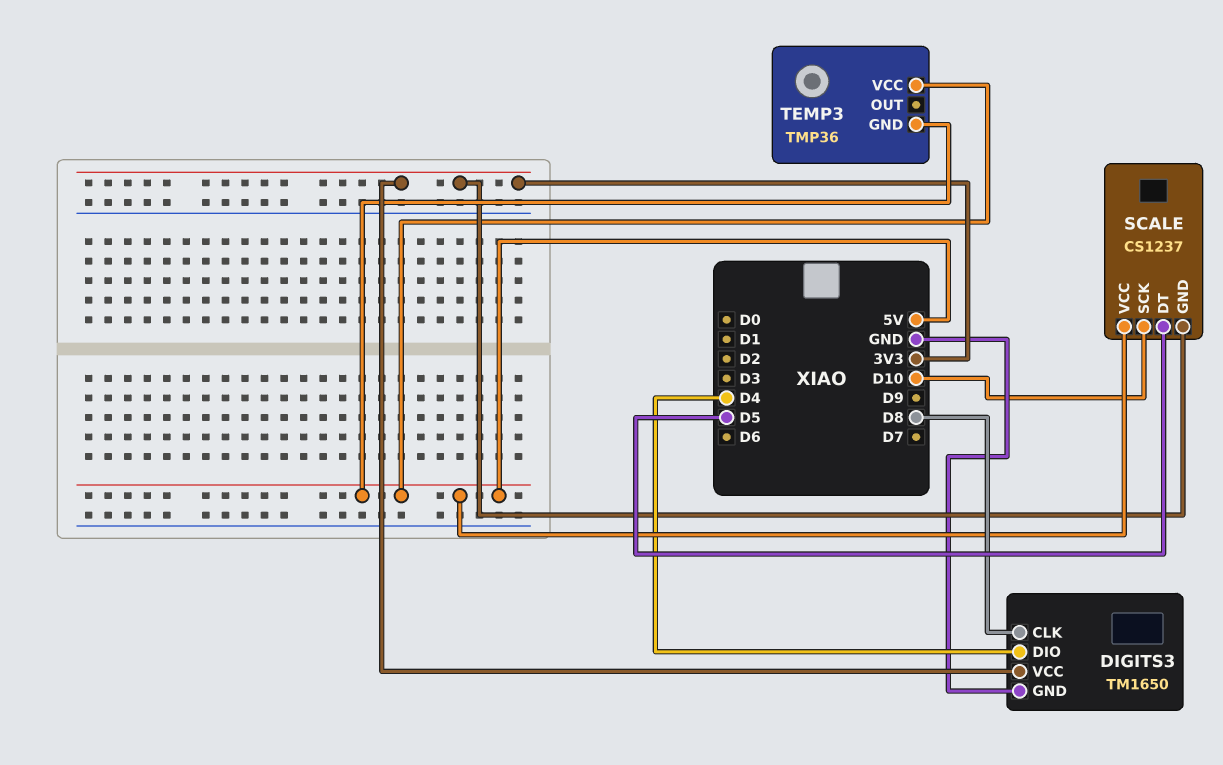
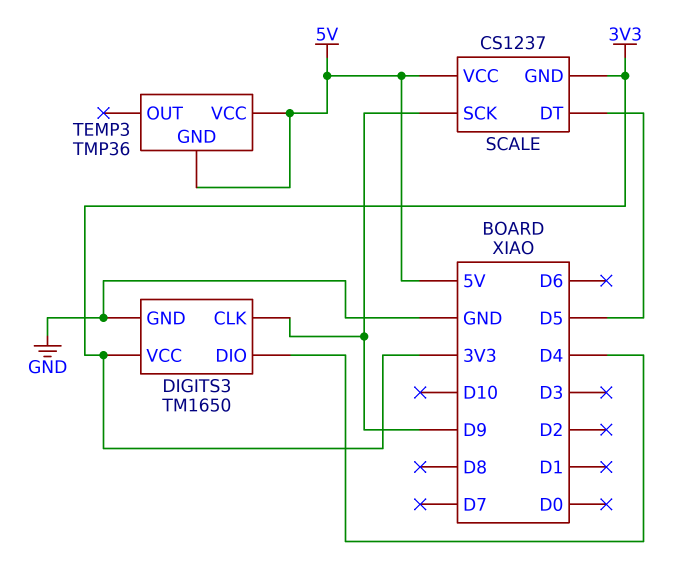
DIGITS3 pin CLK: D8 -> D9
SCALE pin SCK: D10 -> D9

